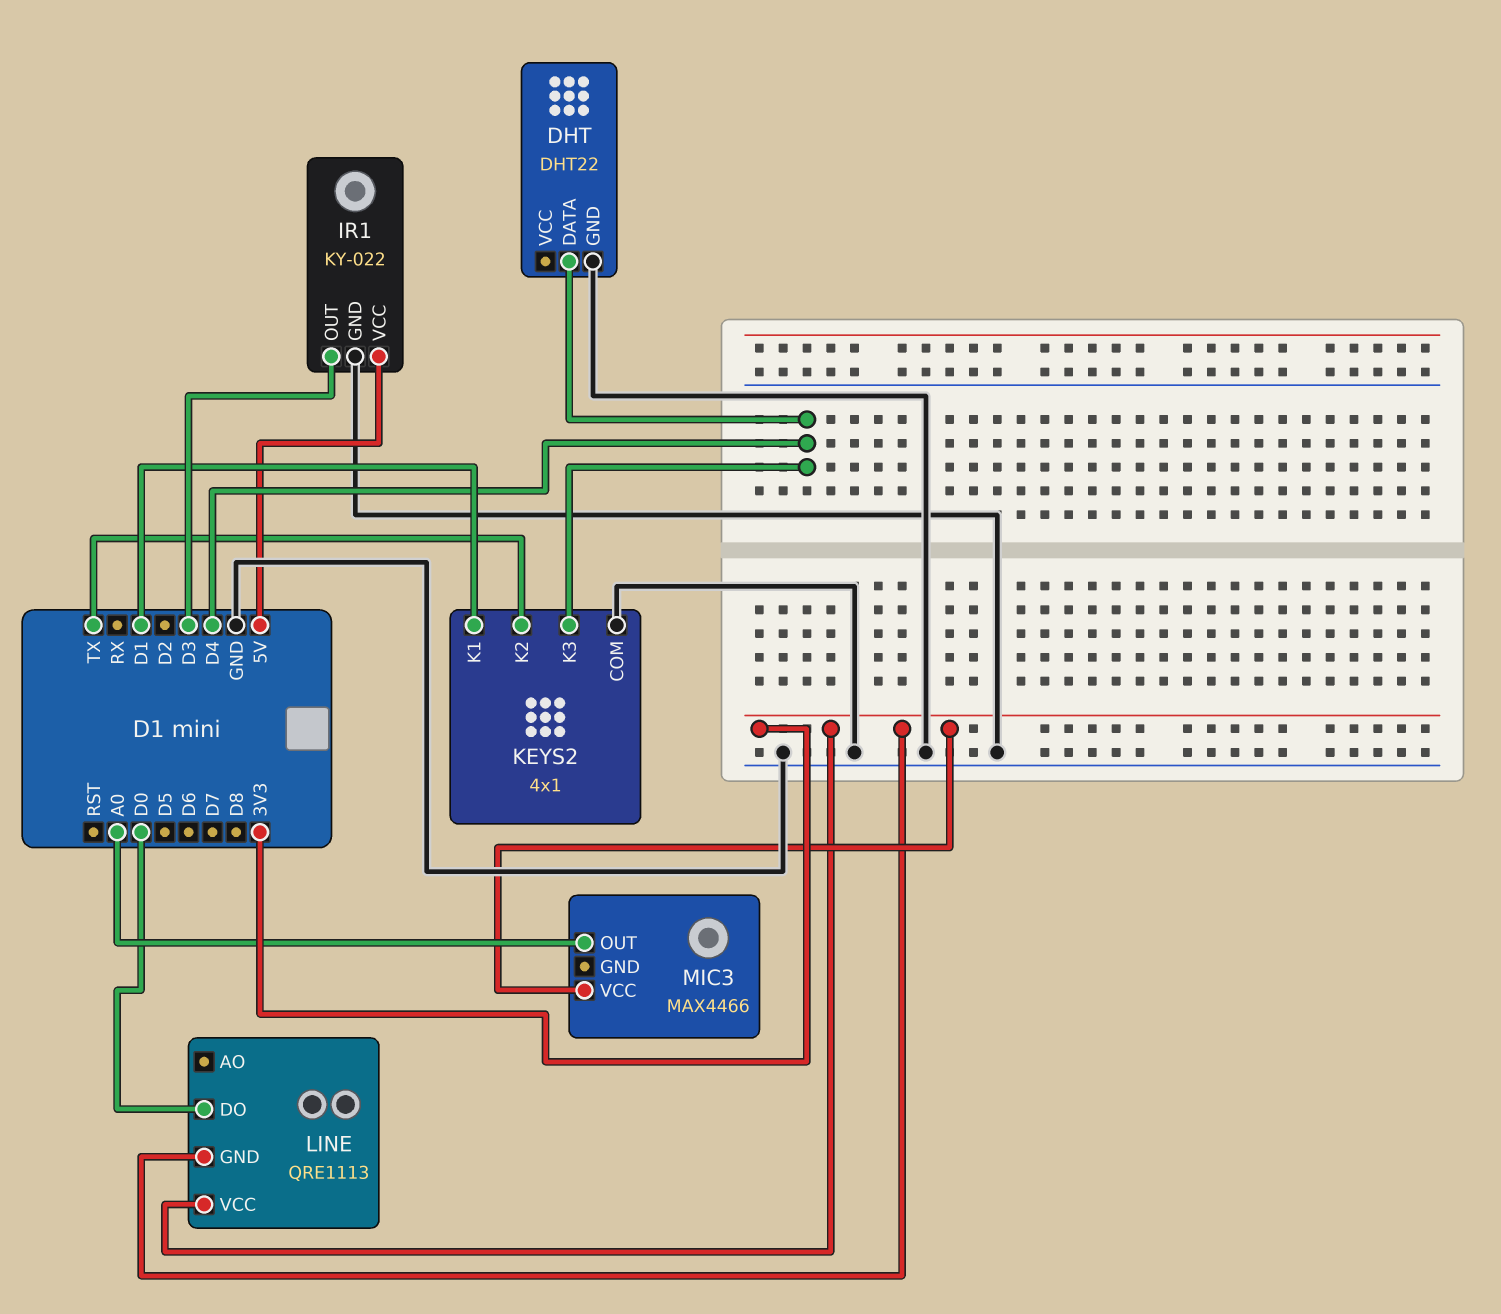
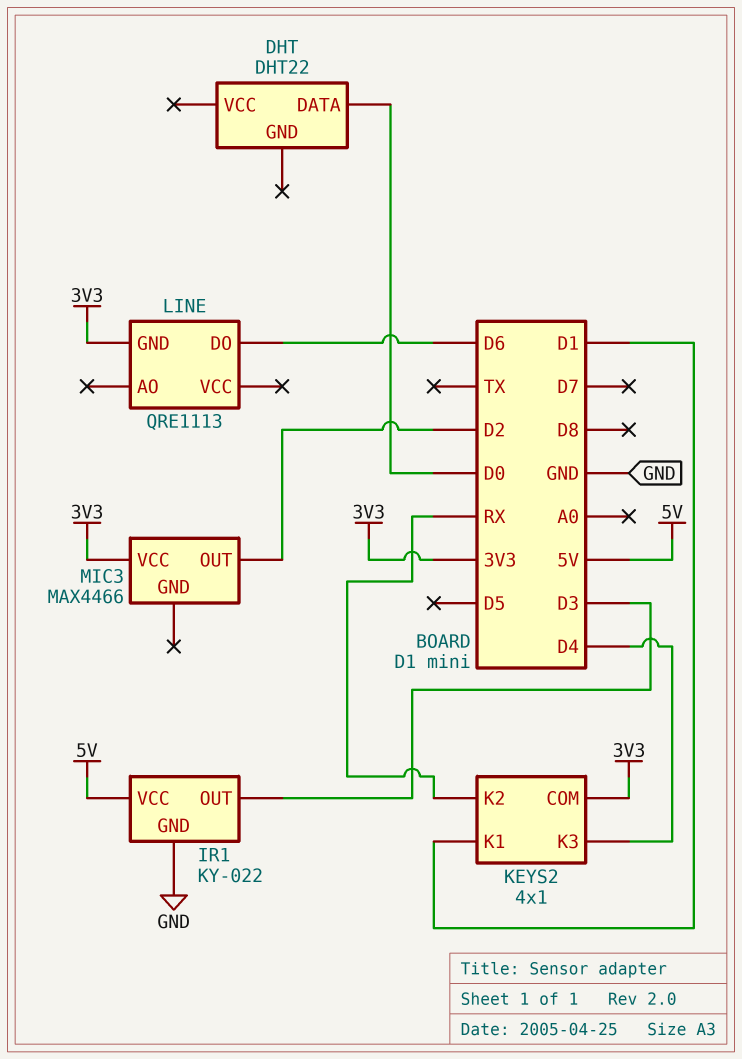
DHT pin DATA: D4 -> D0
DHT pin GND: GND -> none
KEYS2 pin COM: GND -> 3V3
KEYS2 pin K2: TX -> RX
LINE pin DO: D0 -> D6
LINE pin VCC: 3V3 -> none
MIC3 pin OUT: A0 -> D2

